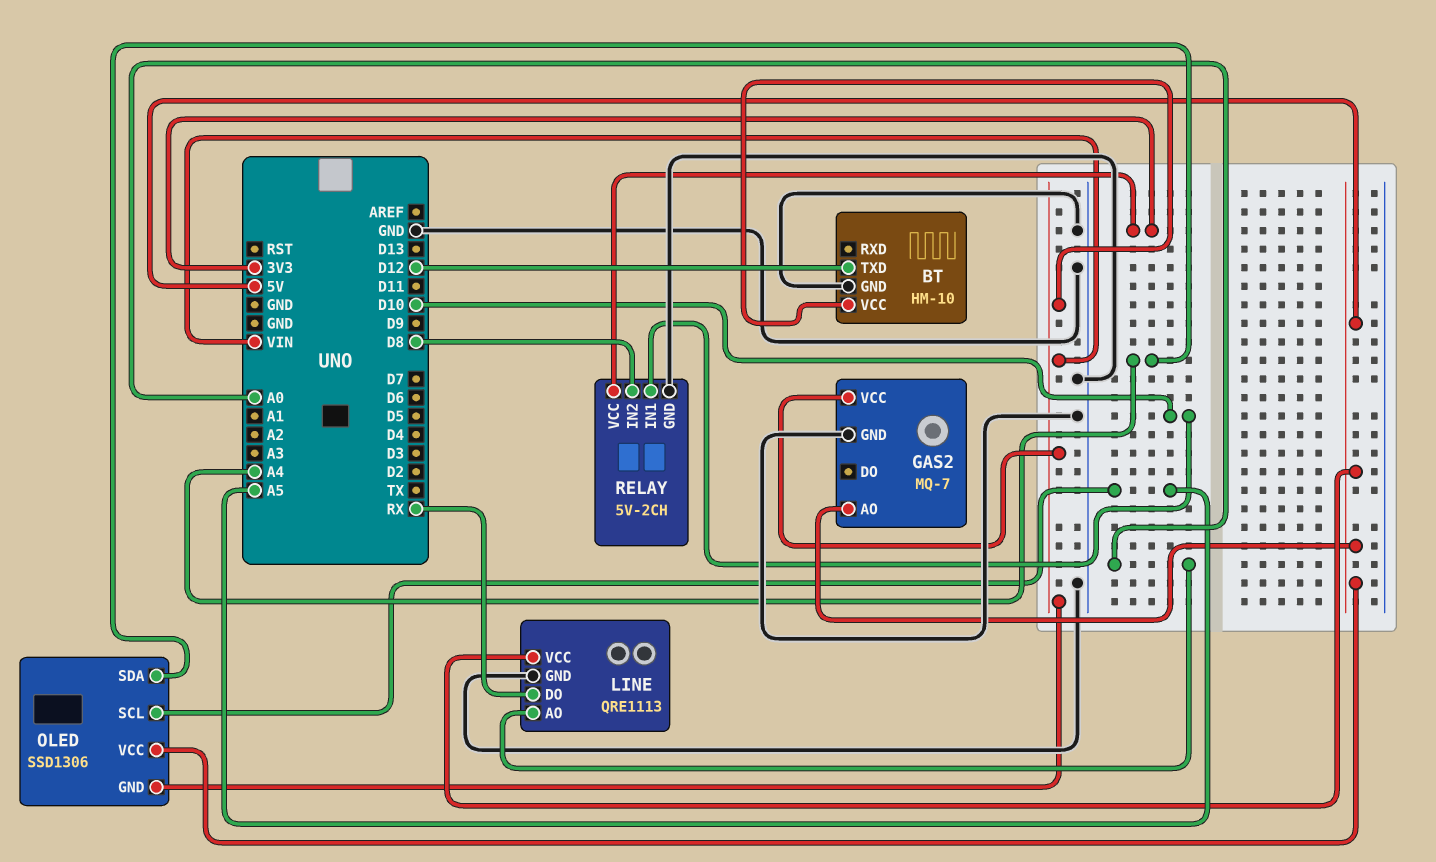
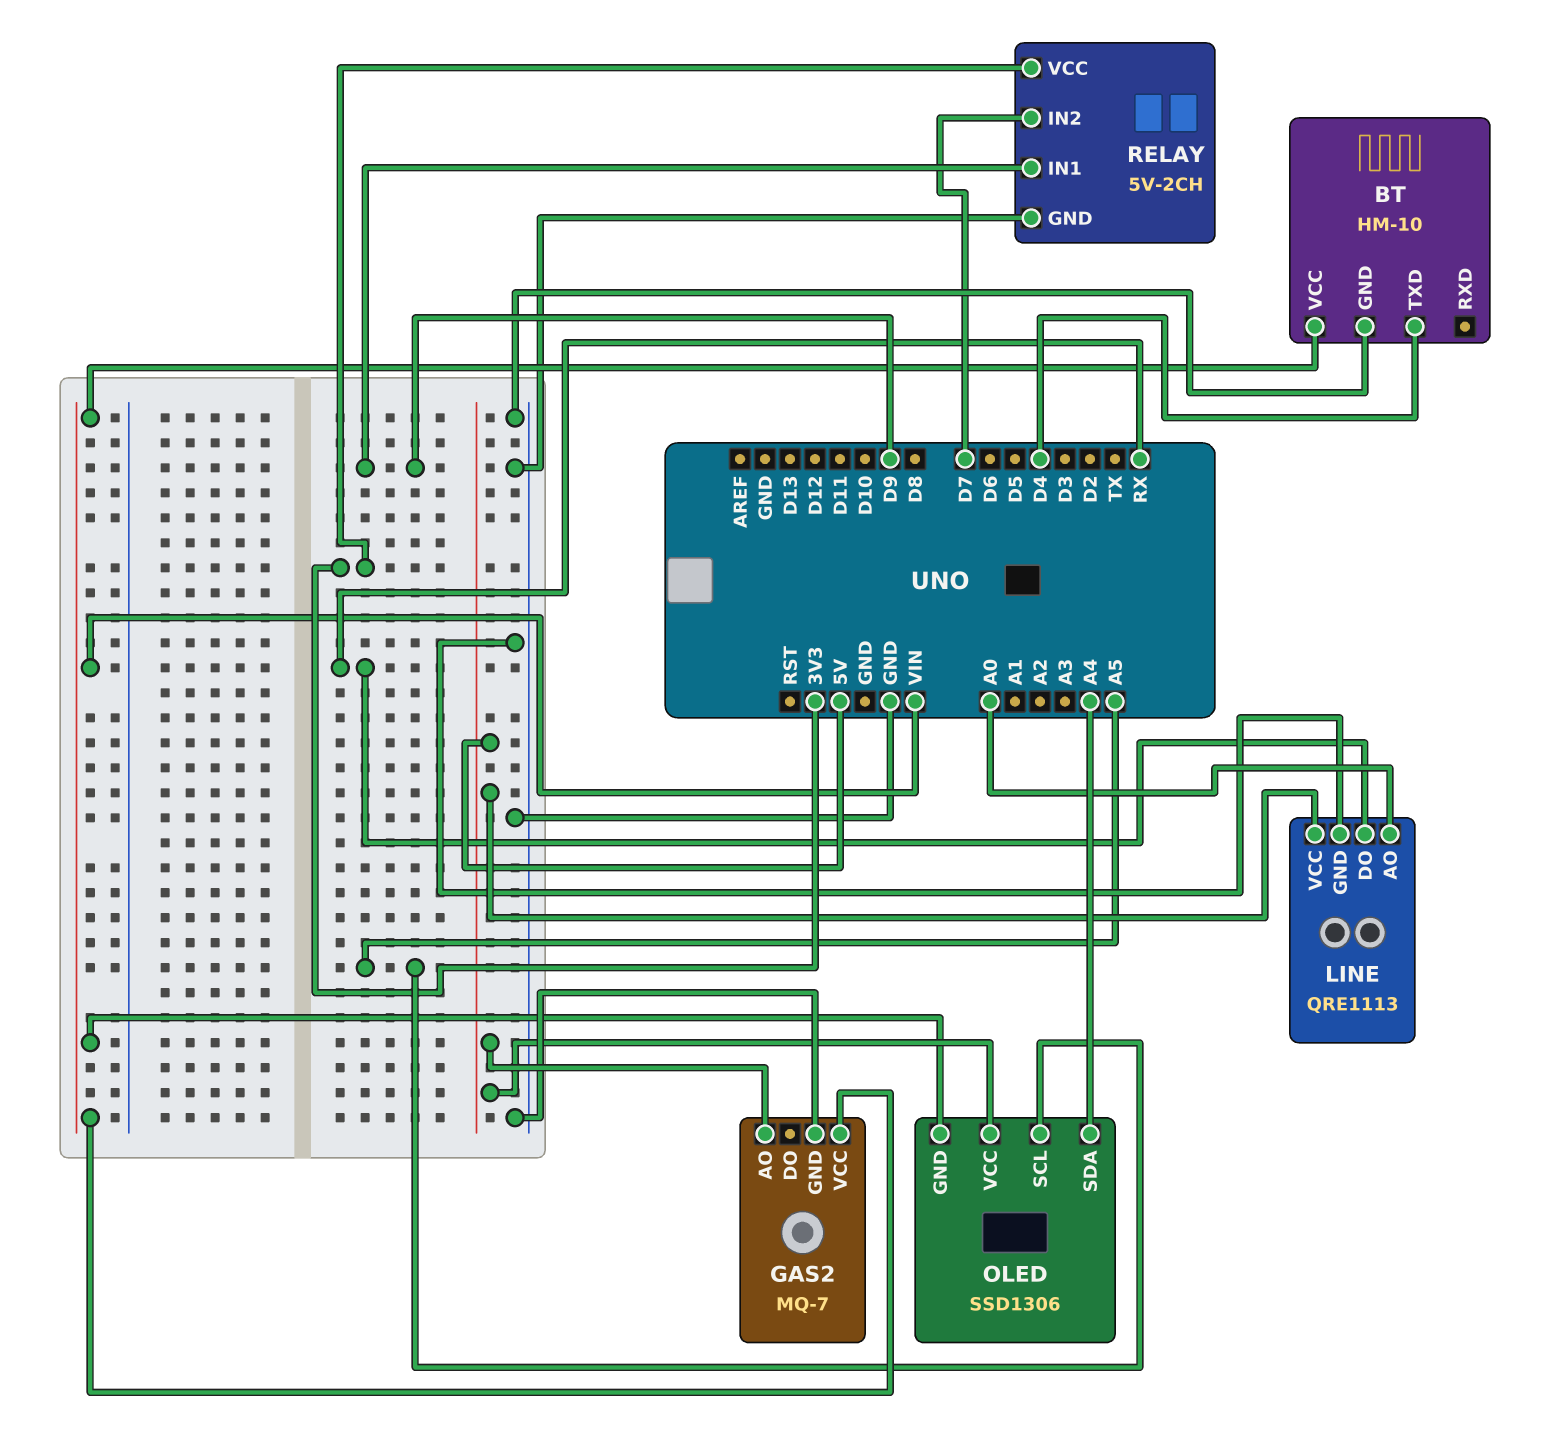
BT pin TXD: D12 -> D4
RELAY pin IN1: D10 -> D9
RELAY pin IN2: D8 -> D7

